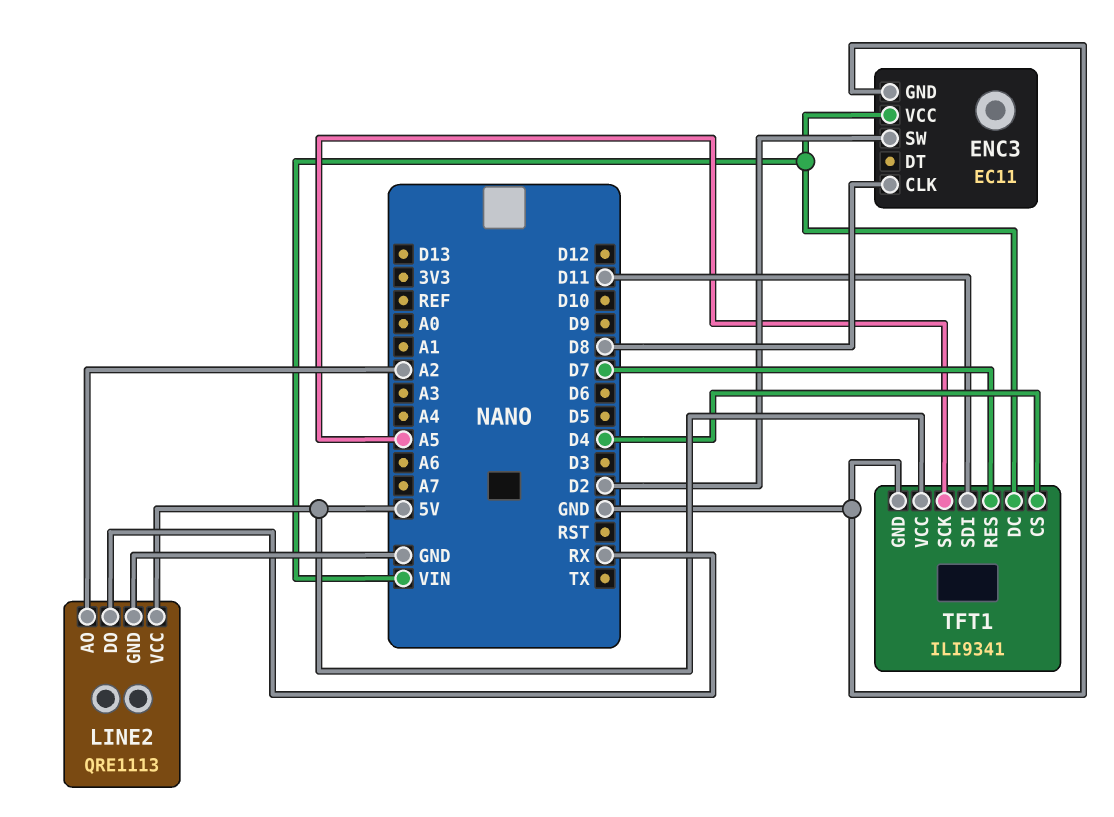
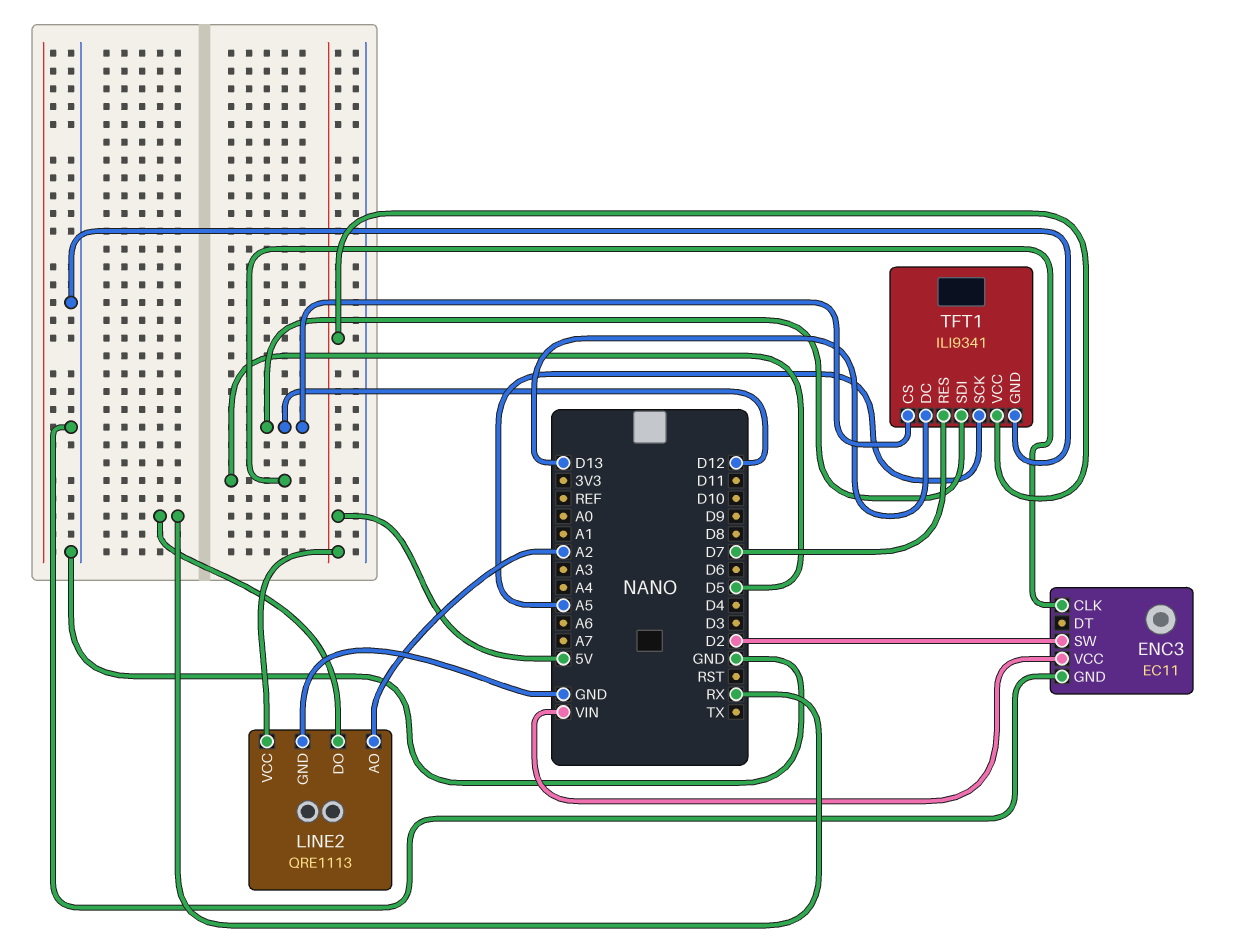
ENC3 pin CLK: D8 -> D5
TFT1 pin CS: D4 -> D12
TFT1 pin DC: VIN -> D13
TFT1 pin SDI: D11 -> D12

